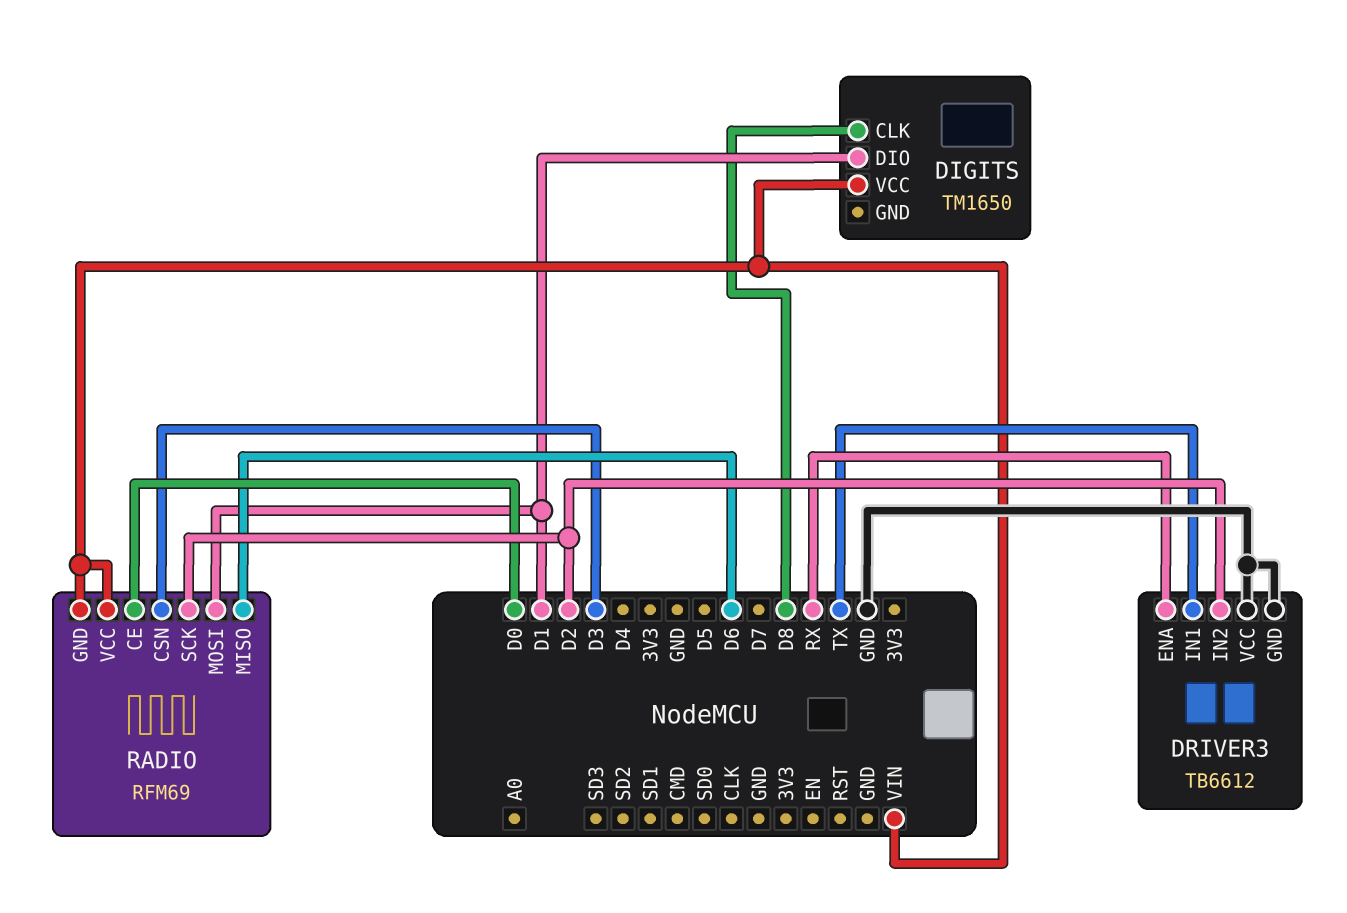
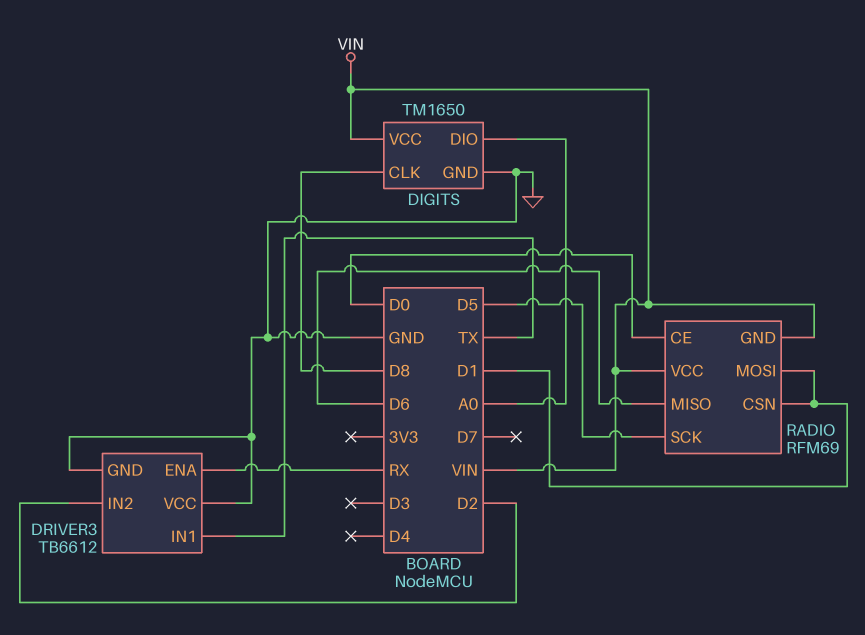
DIGITS pin DIO: D1 -> A0
DIGITS pin GND: none -> GND
RADIO pin CSN: D3 -> D1
RADIO pin SCK: D2 -> D5

